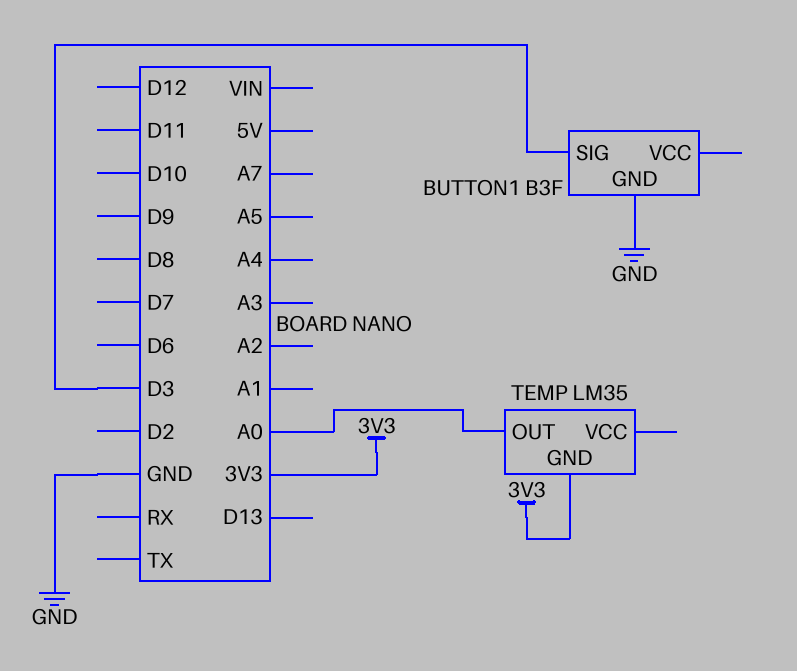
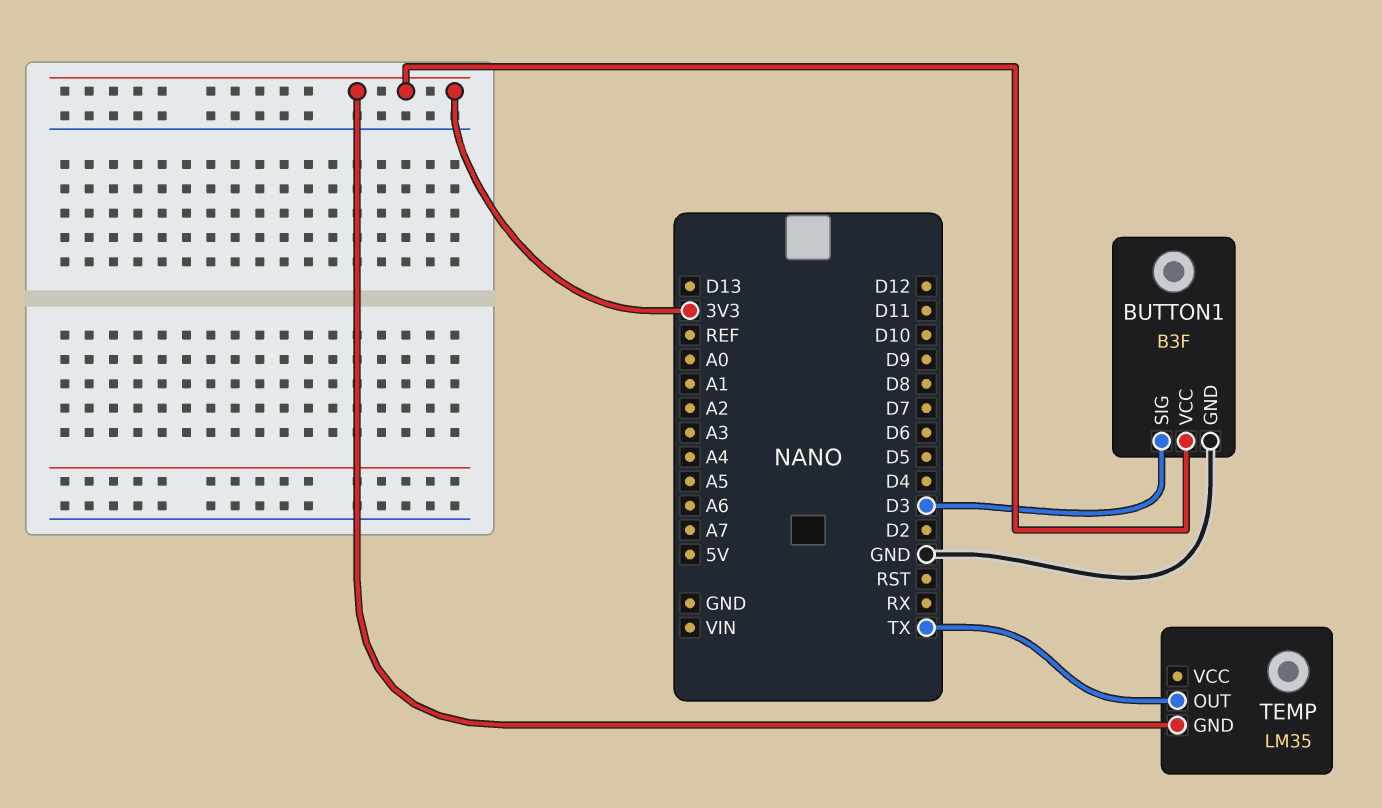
BUTTON1 pin VCC: none -> 3V3
TEMP pin OUT: A0 -> TX

